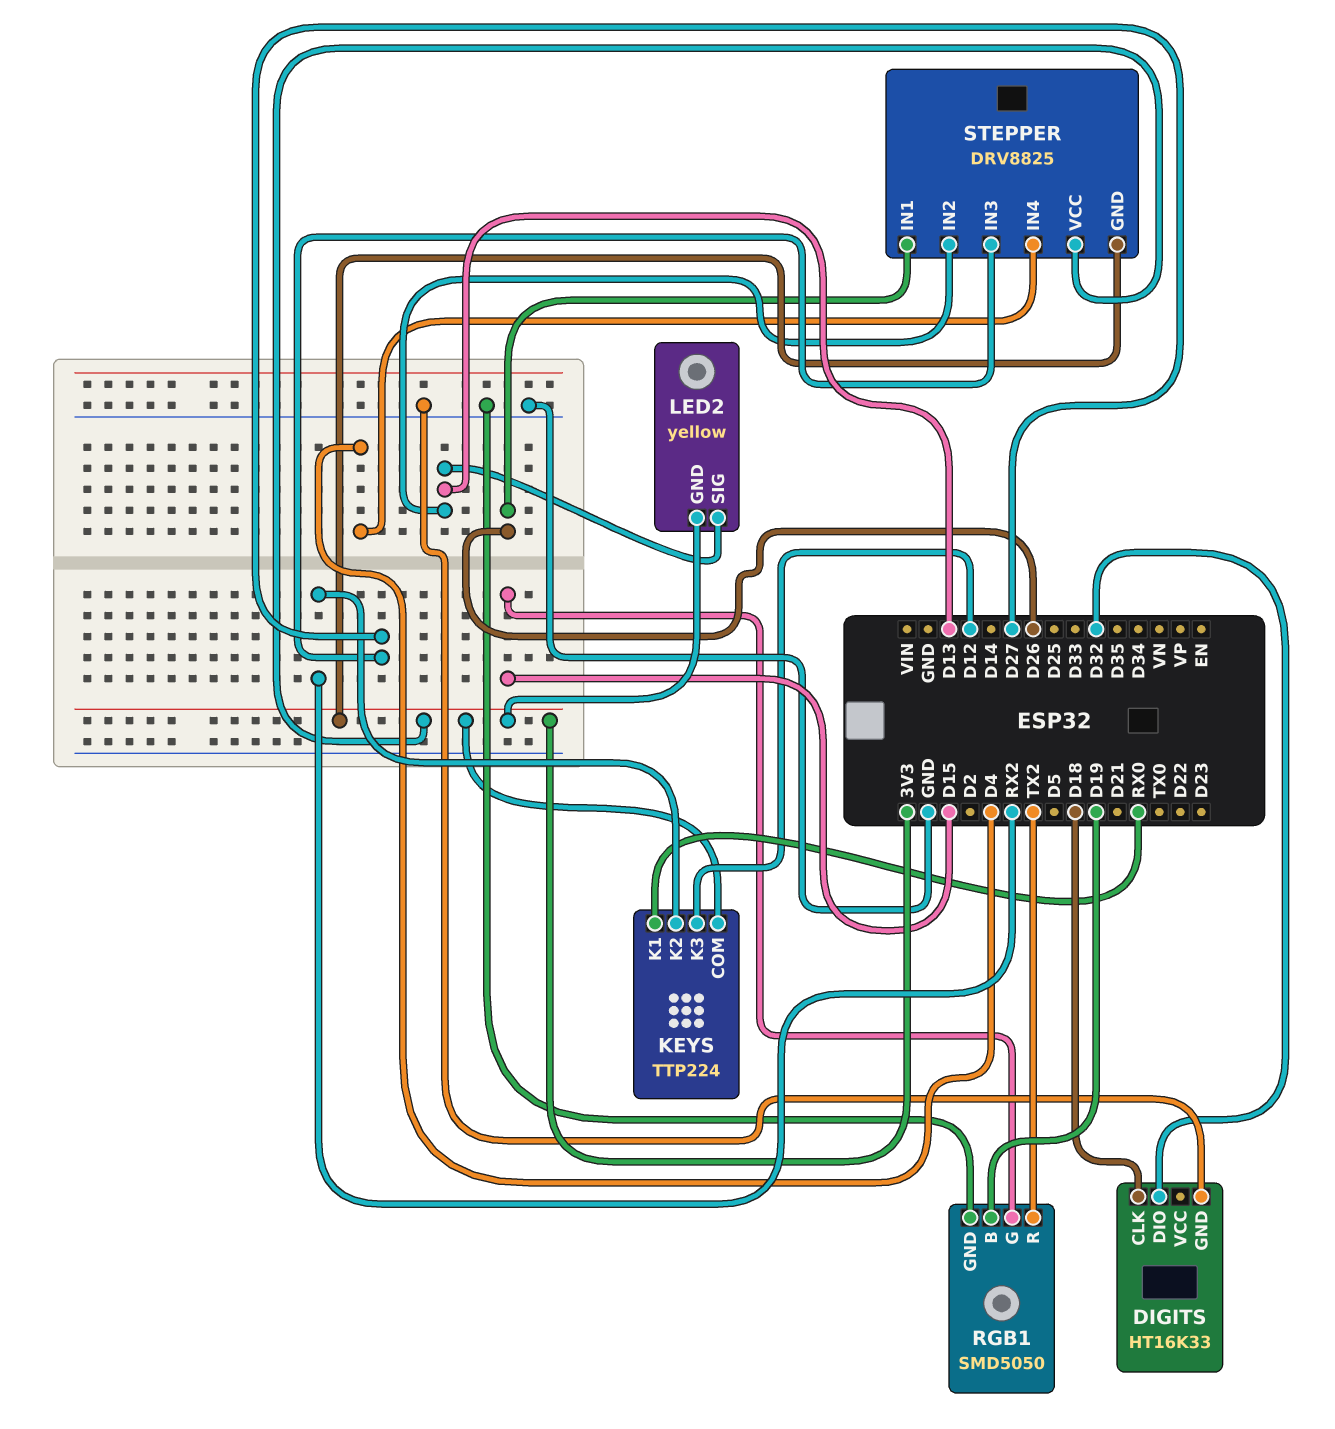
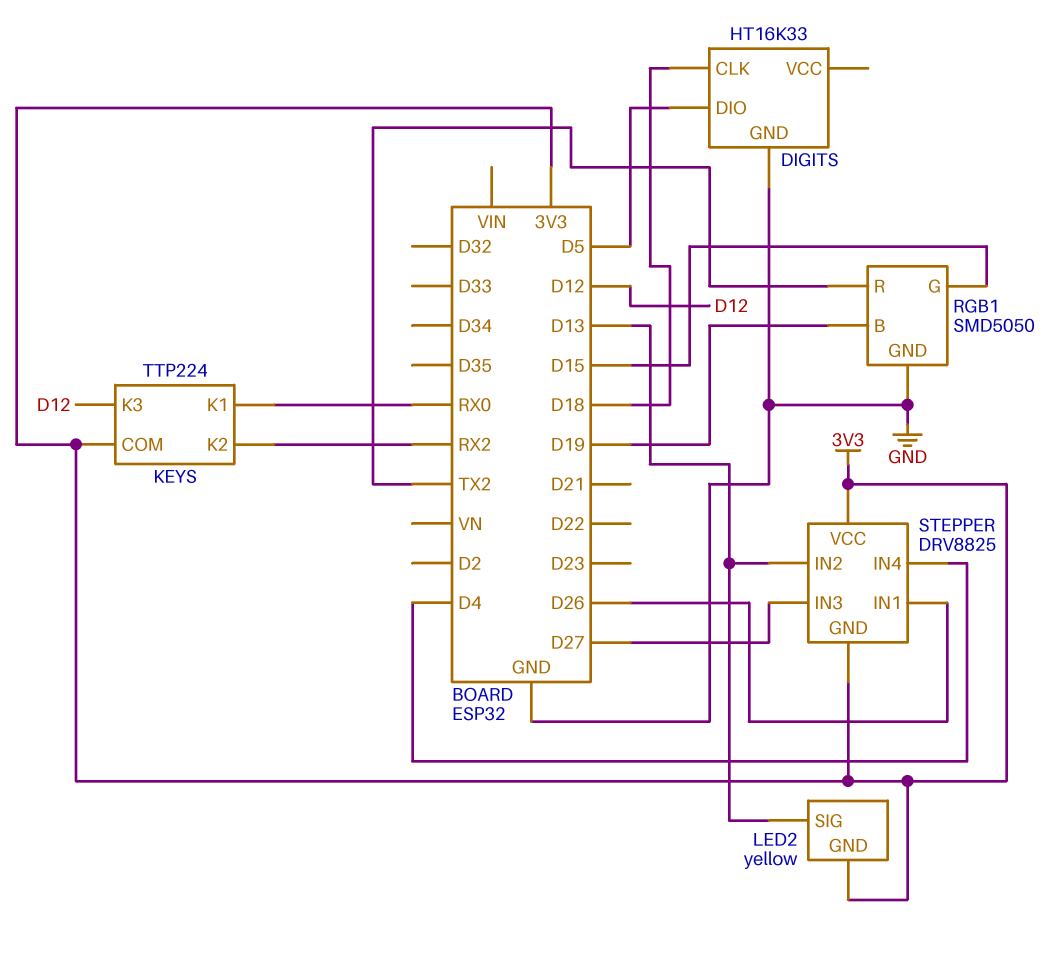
DIGITS pin DIO: D32 -> D5

